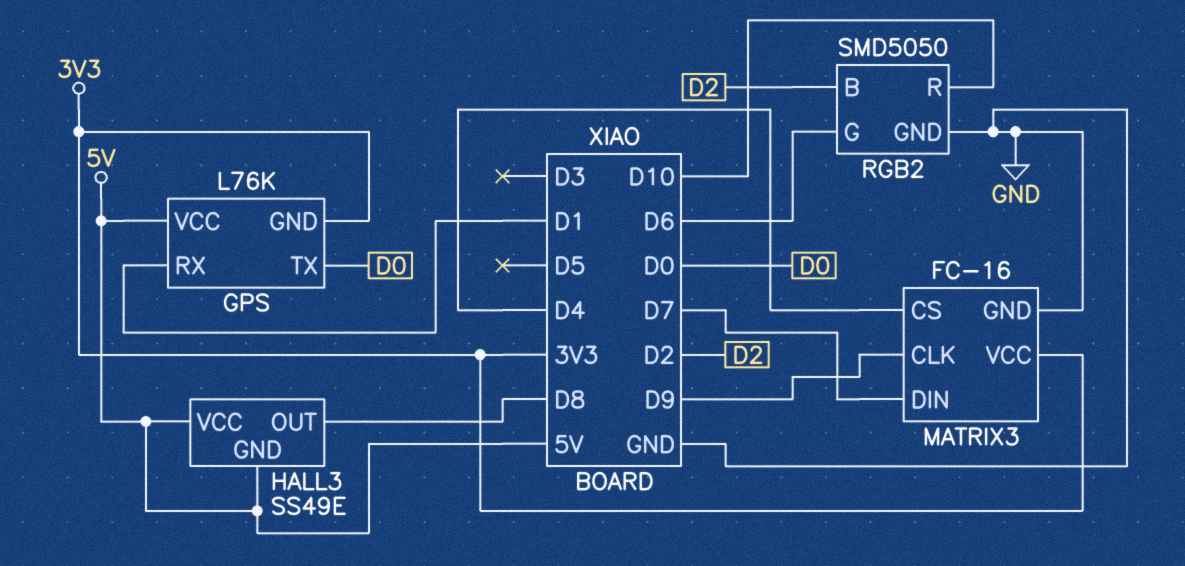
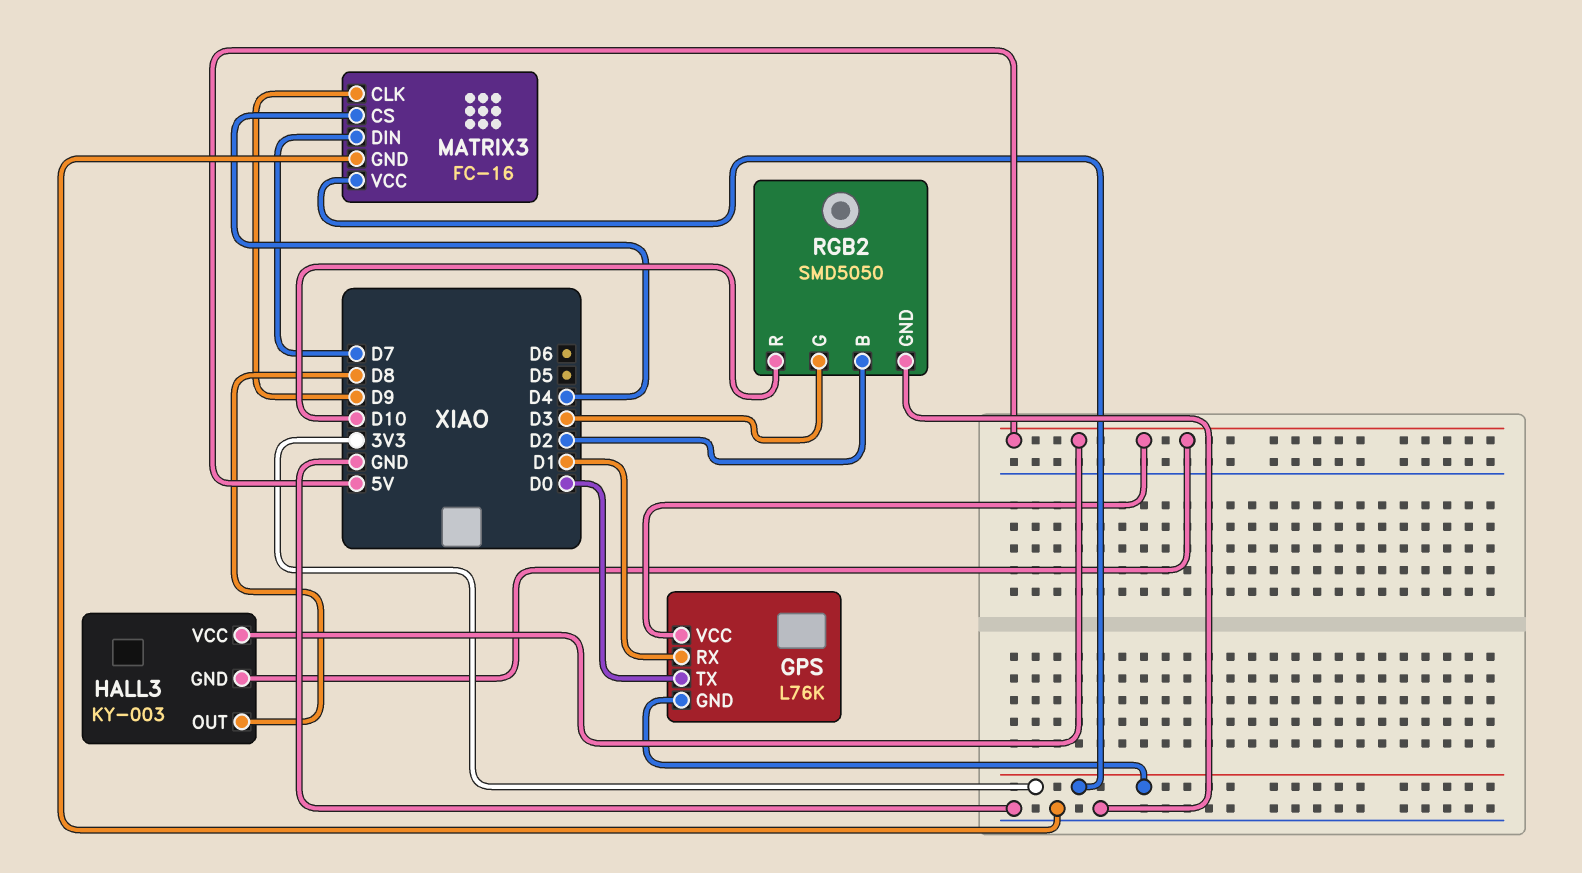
HALL3: SS49E -> KY-003
RGB2 pin G: D6 -> D3

